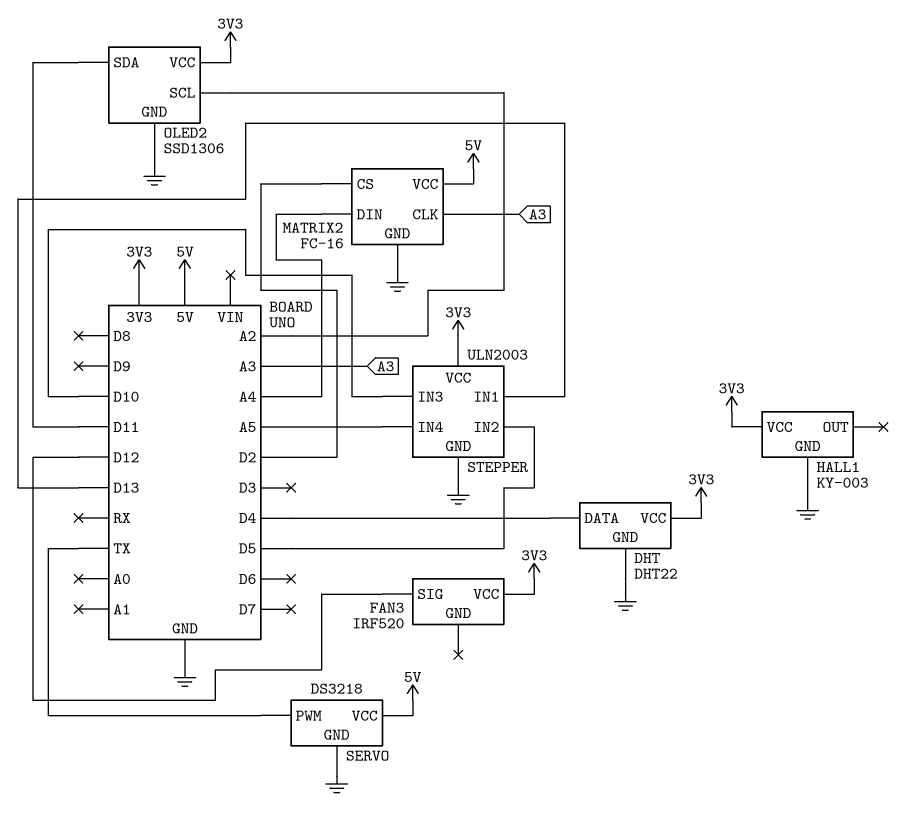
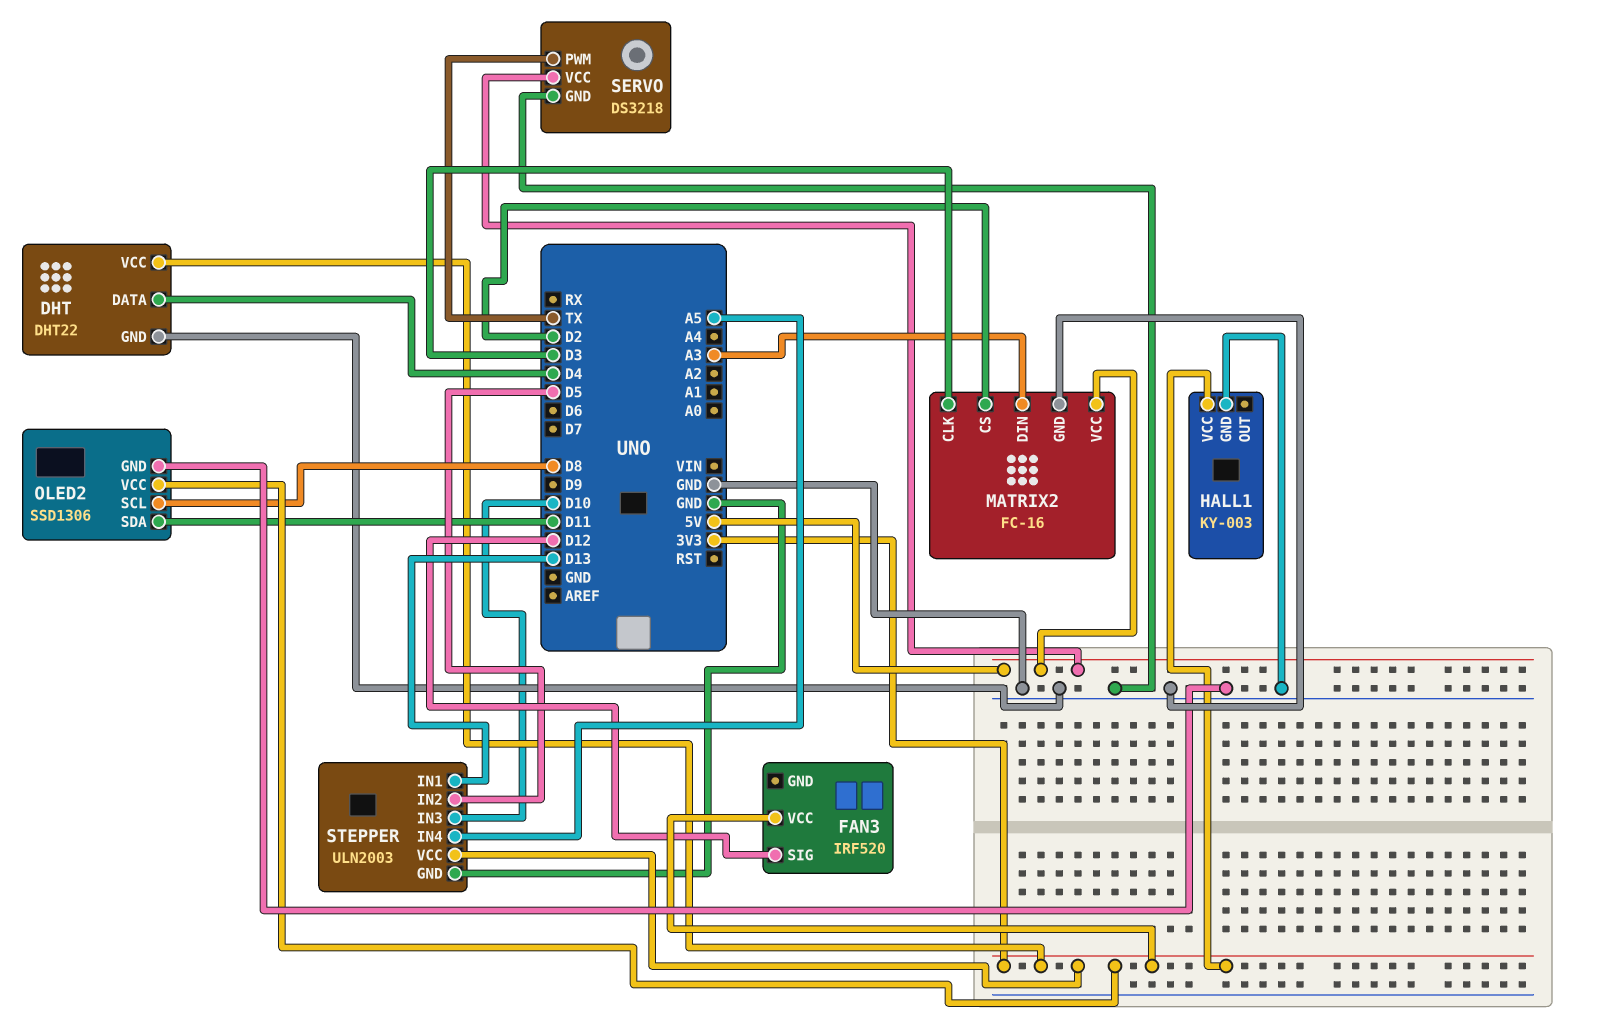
MATRIX2 pin CLK: A3 -> D3
MATRIX2 pin DIN: A4 -> A3
OLED2 pin SCL: A2 -> D8

